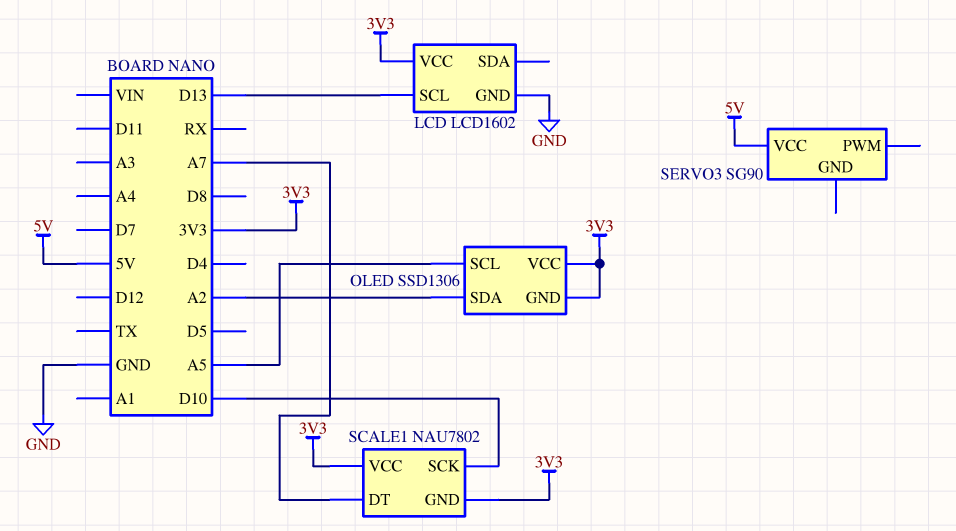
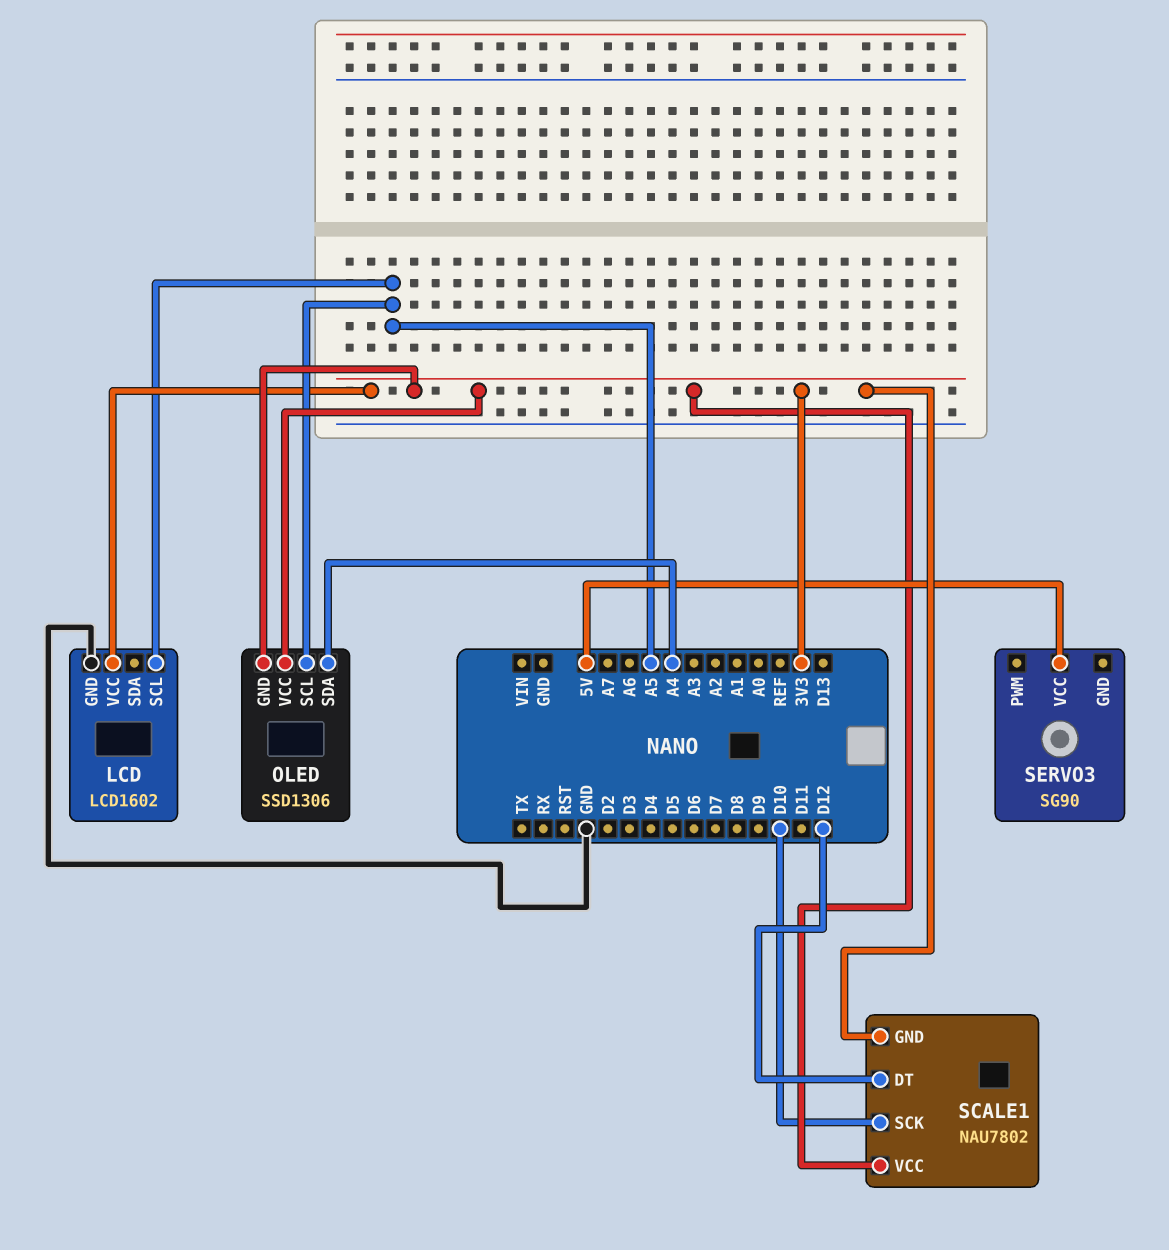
LCD pin SCL: D13 -> A5
OLED pin SDA: A2 -> A4
SCALE1 pin DT: A7 -> D12

